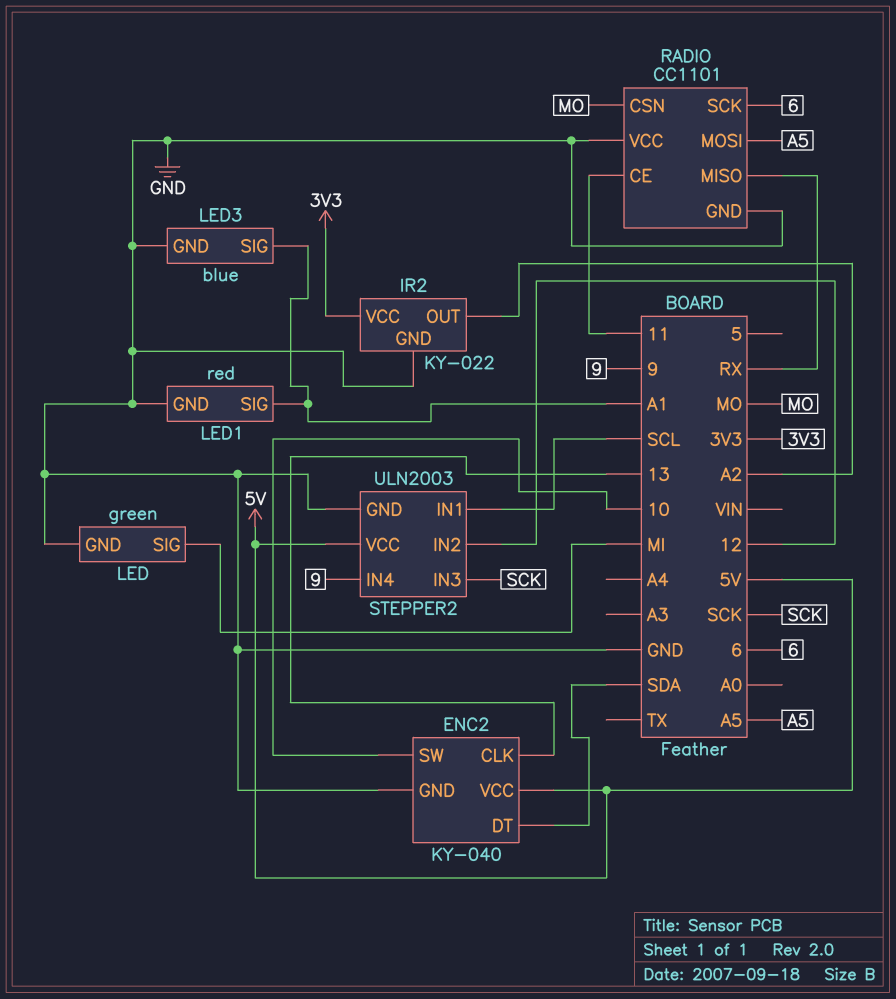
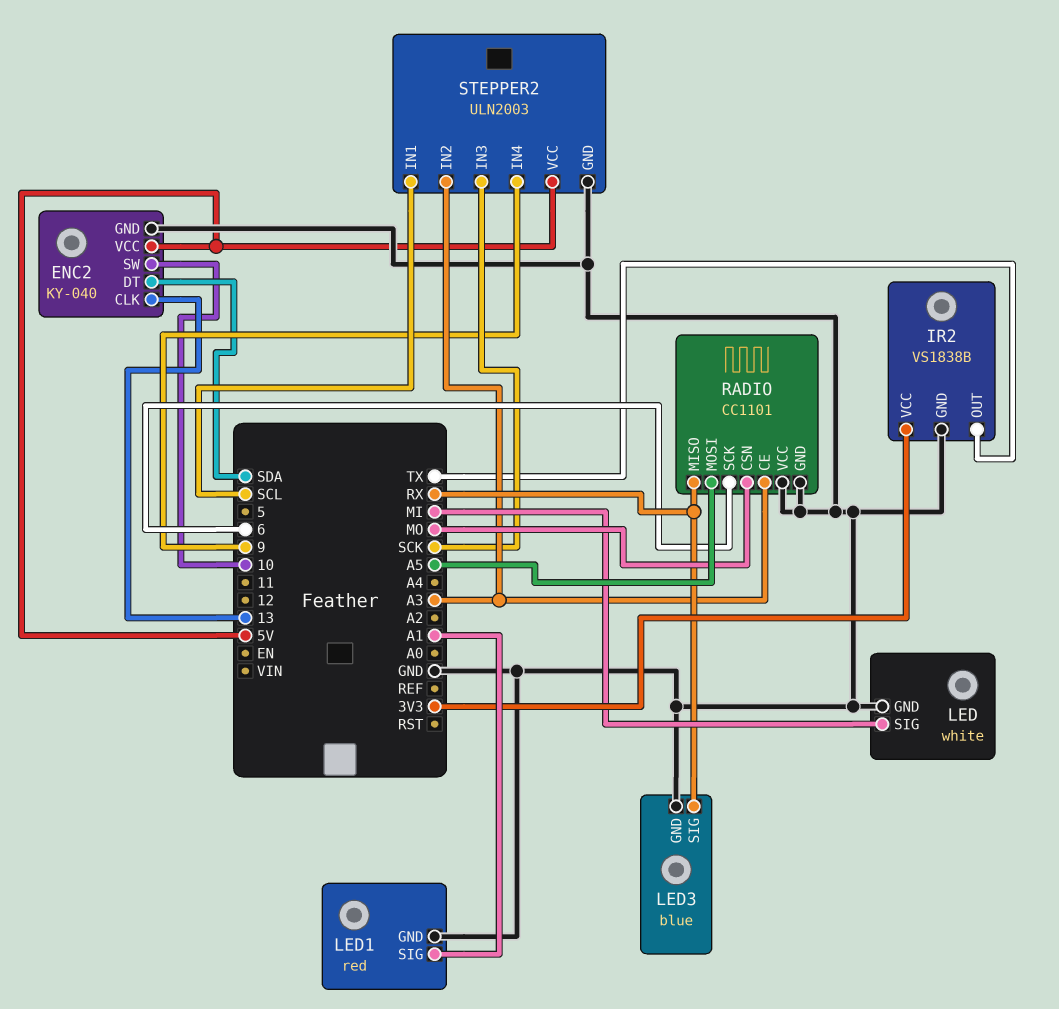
IR2: KY-022 -> VS1838B
IR2 pin OUT: A2 -> TX
LED: green -> white
LED3 pin SIG: A1 -> RX
RADIO pin CE: 11 -> A3
STEPPER2 pin IN2: 12 -> A3

